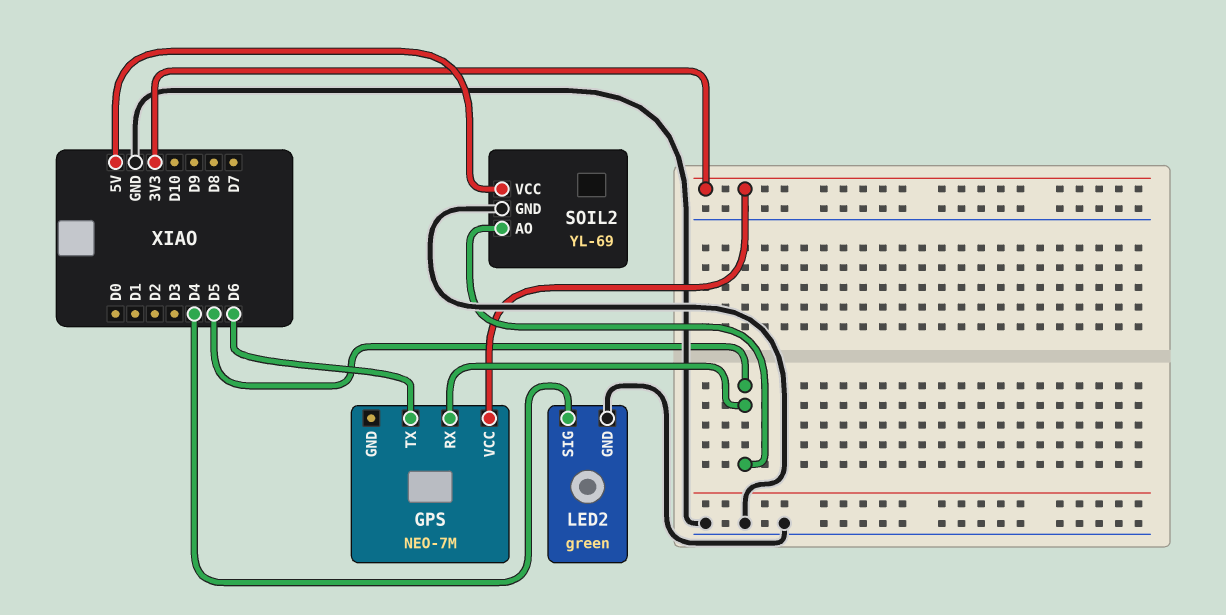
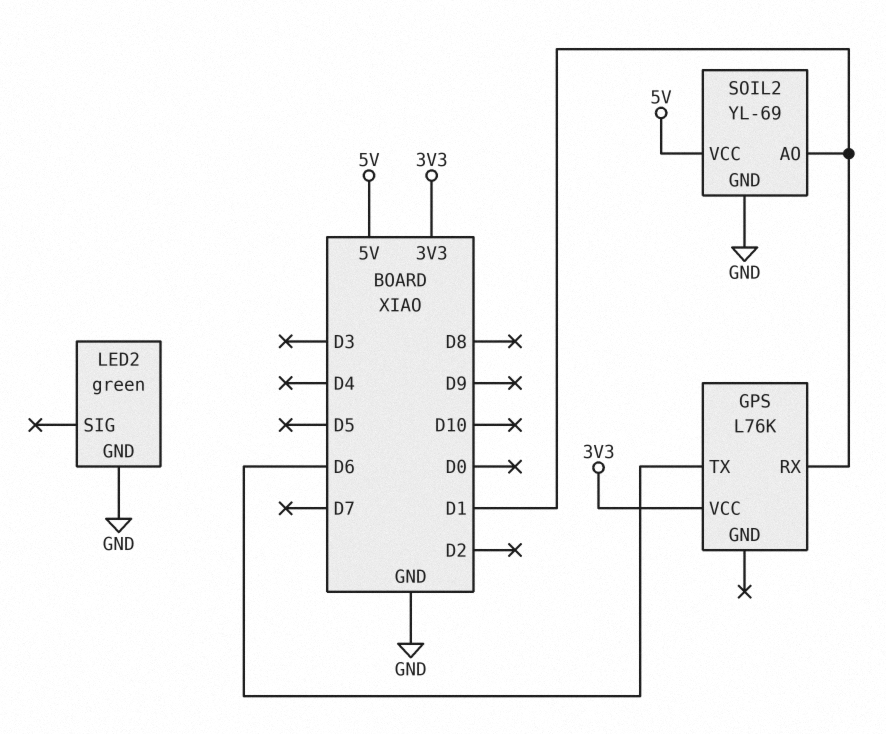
GPS: NEO-7M -> L76K
GPS pin RX: D5 -> D1
LED2 pin SIG: D4 -> none
SOIL2 pin AO: D5 -> D1

